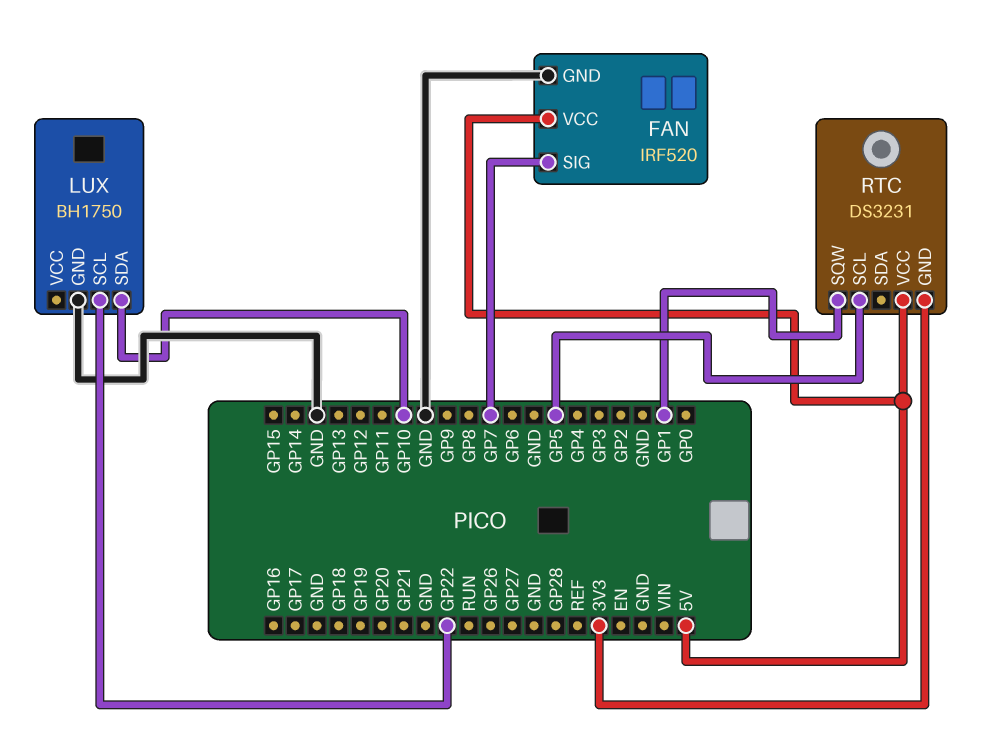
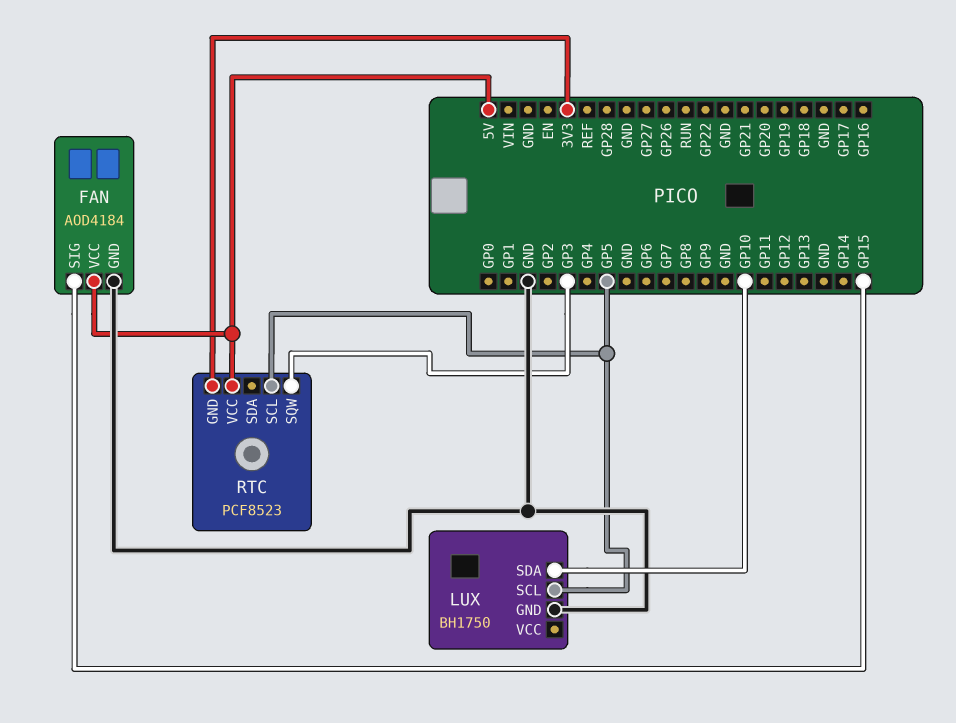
FAN: IRF520 -> AOD4184
FAN pin SIG: GP7 -> GP15
LUX pin SCL: GP22 -> GP5
RTC: DS3231 -> PCF8523
RTC pin SQW: GP1 -> GP3

